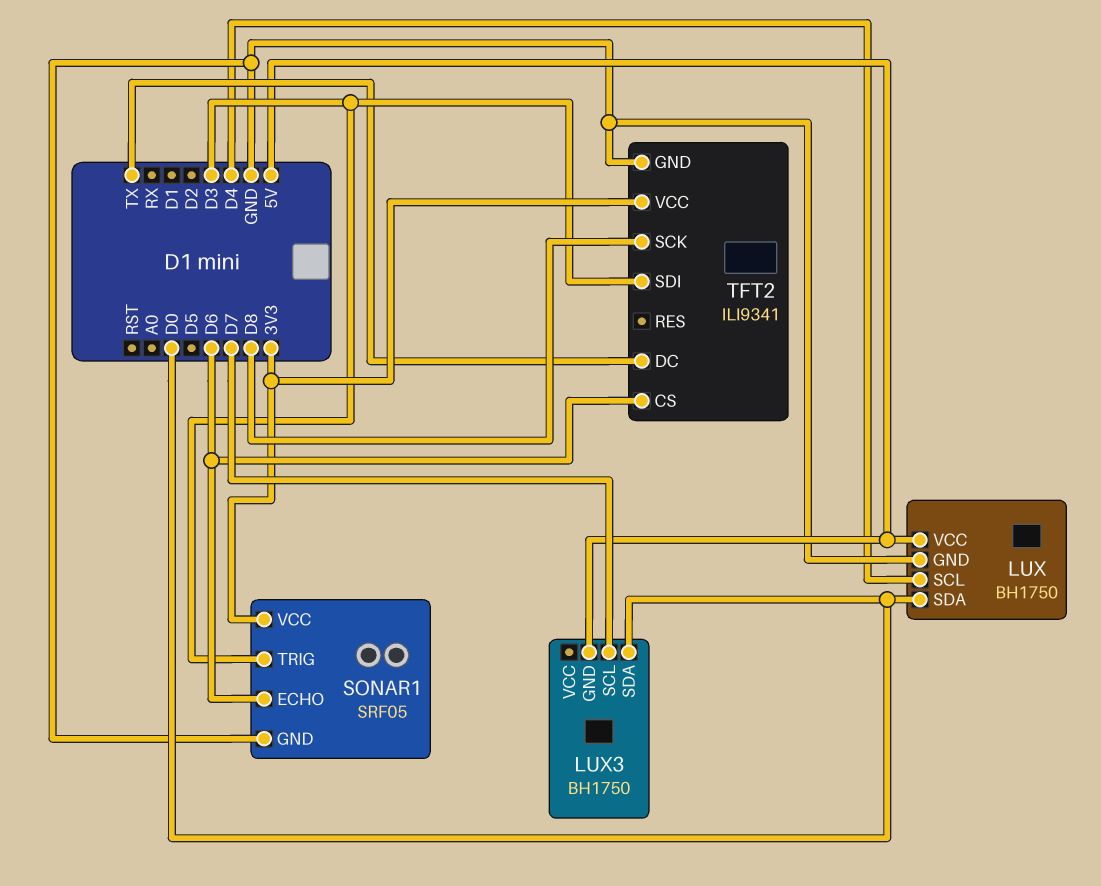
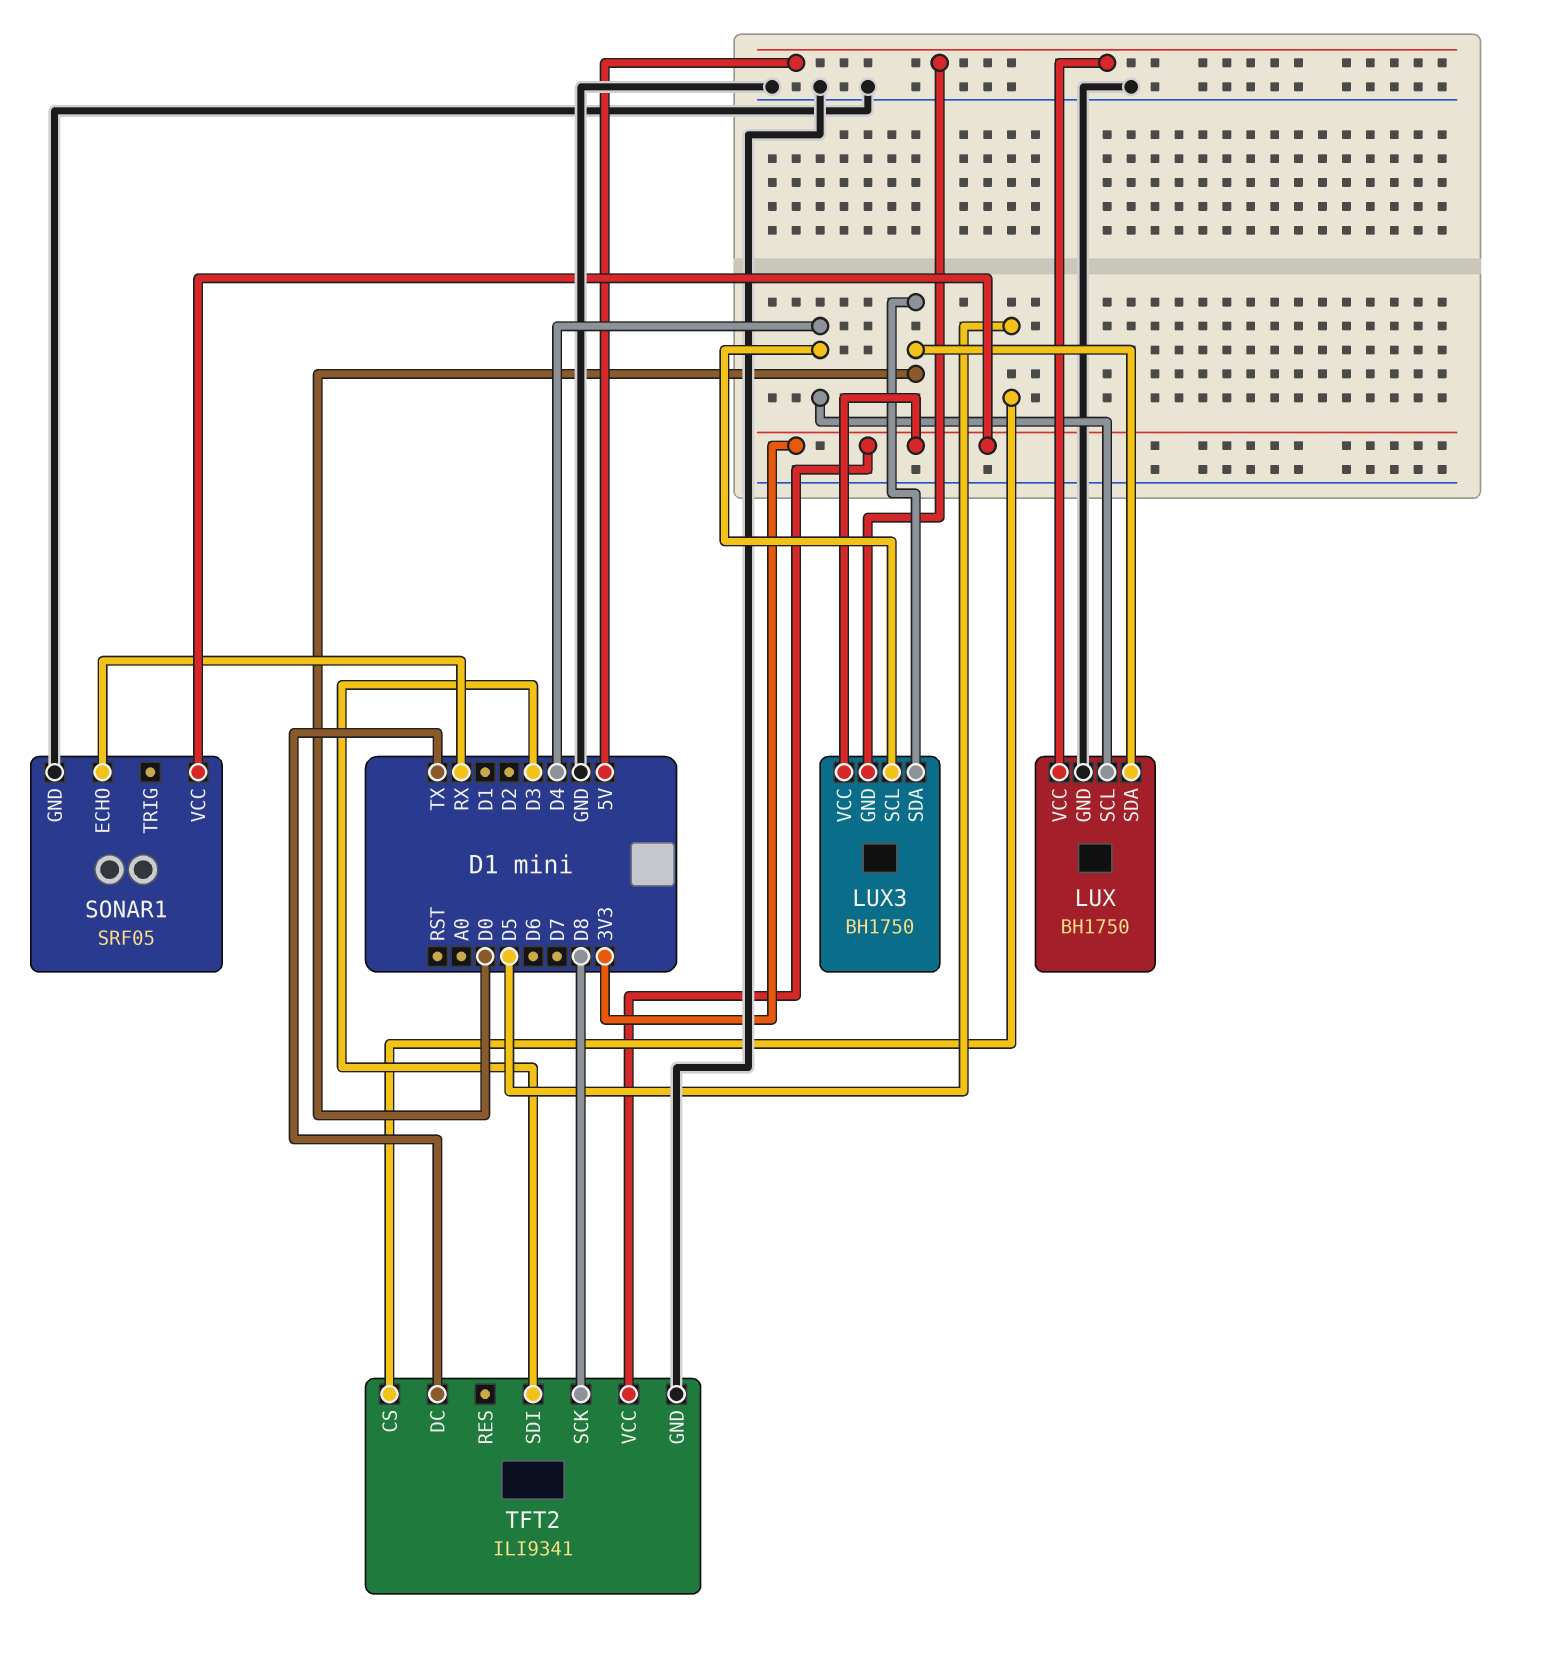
LUX3 pin SCL: D7 -> D4
LUX3 pin VCC: none -> 3V3
SONAR1 pin ECHO: D6 -> RX
SONAR1 pin TRIG: D3 -> none
TFT2 pin CS: D6 -> D5

